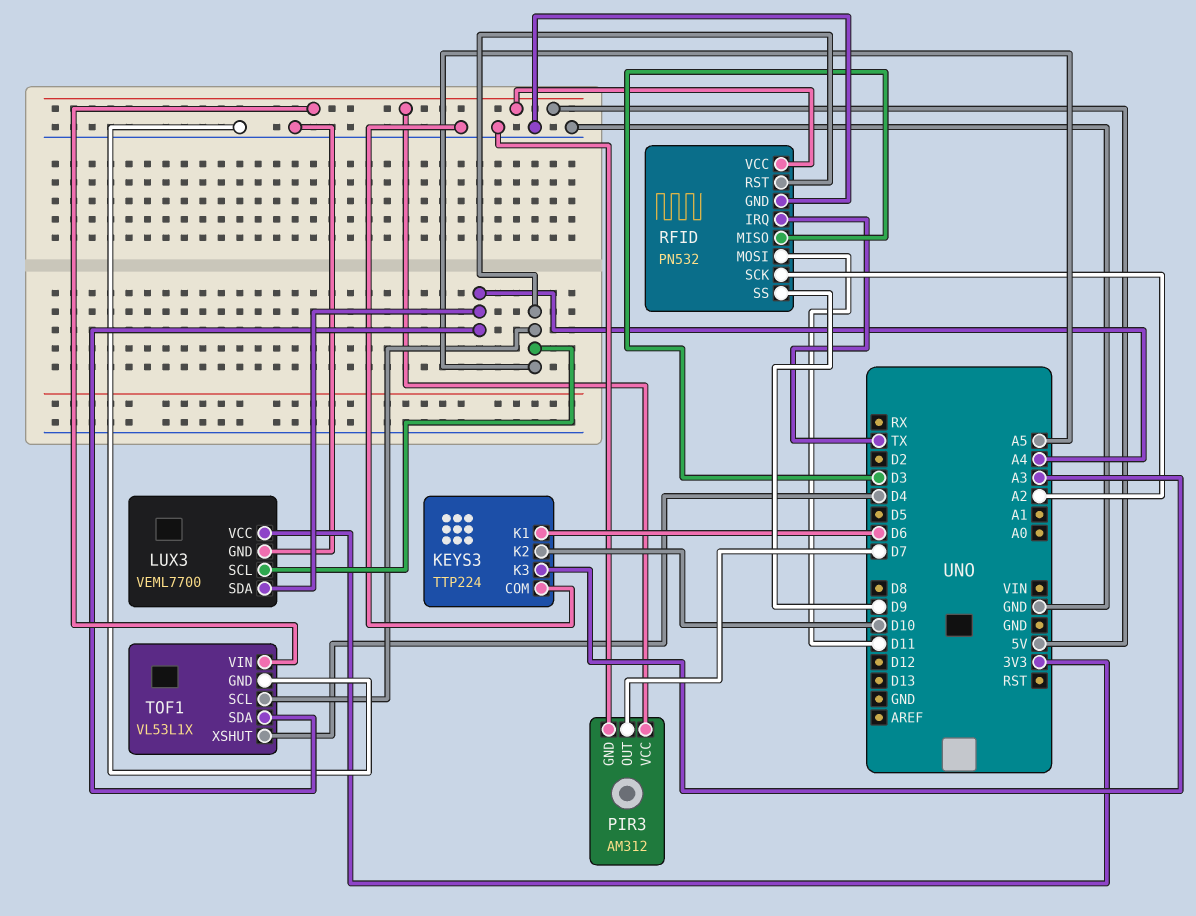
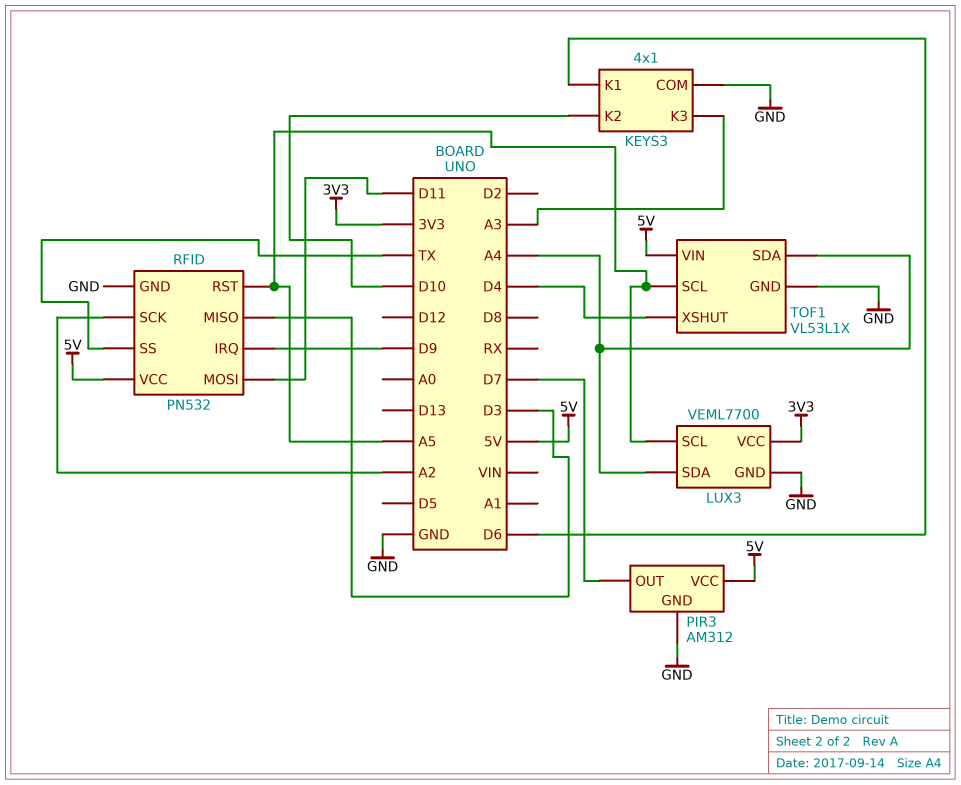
KEYS3: TTP224 -> 4x1
RFID pin IRQ: TX -> D9
RFID pin SS: D9 -> TX

